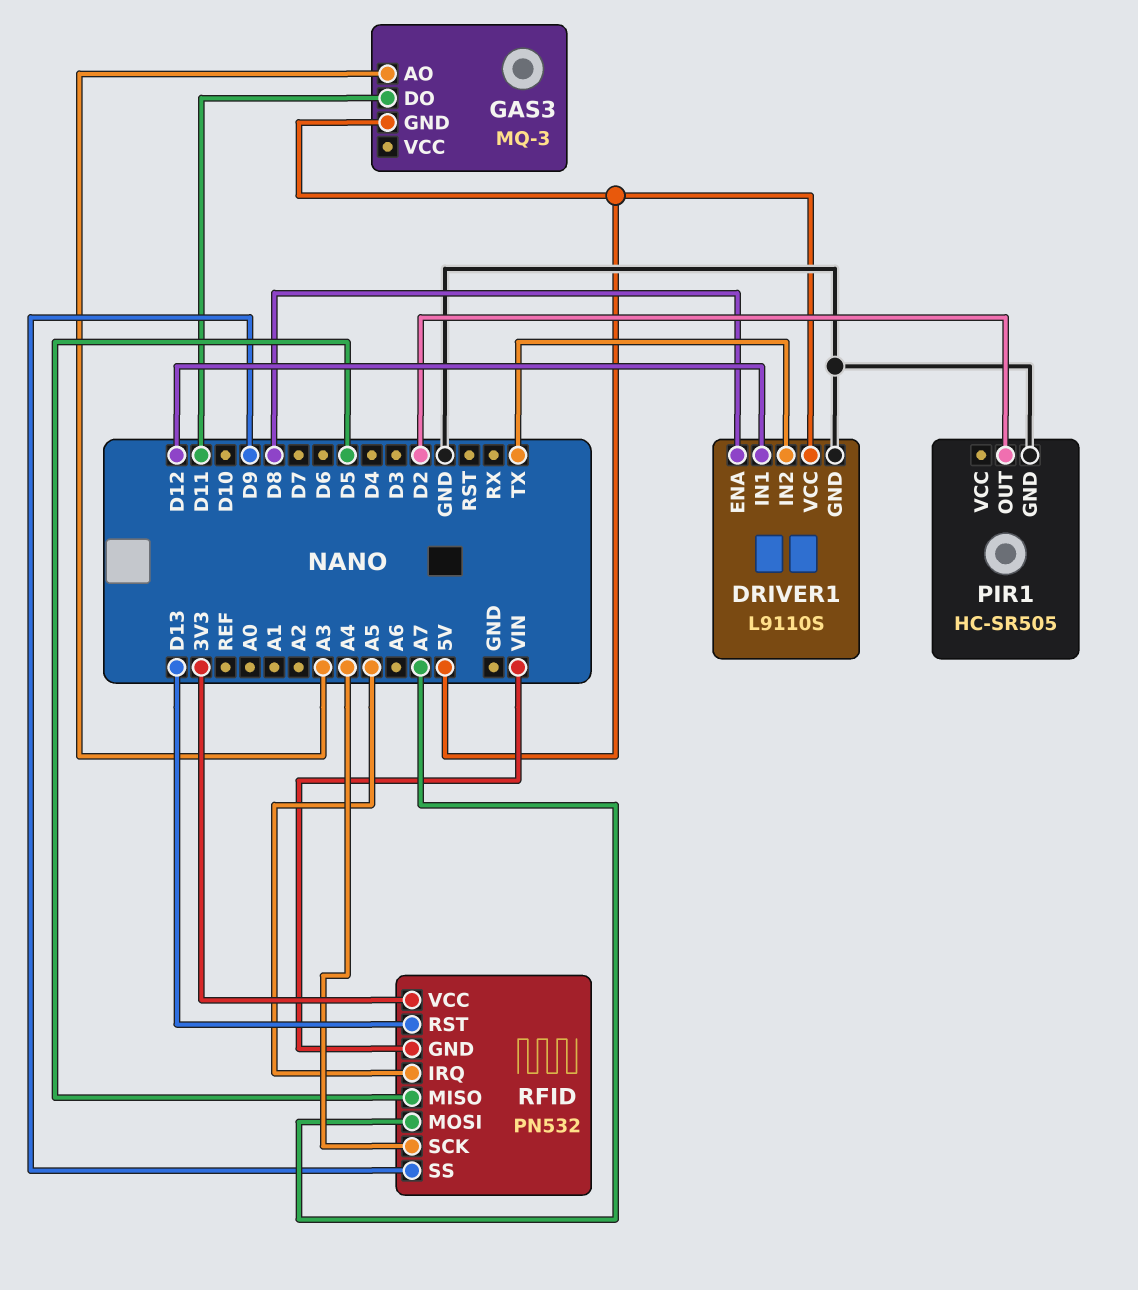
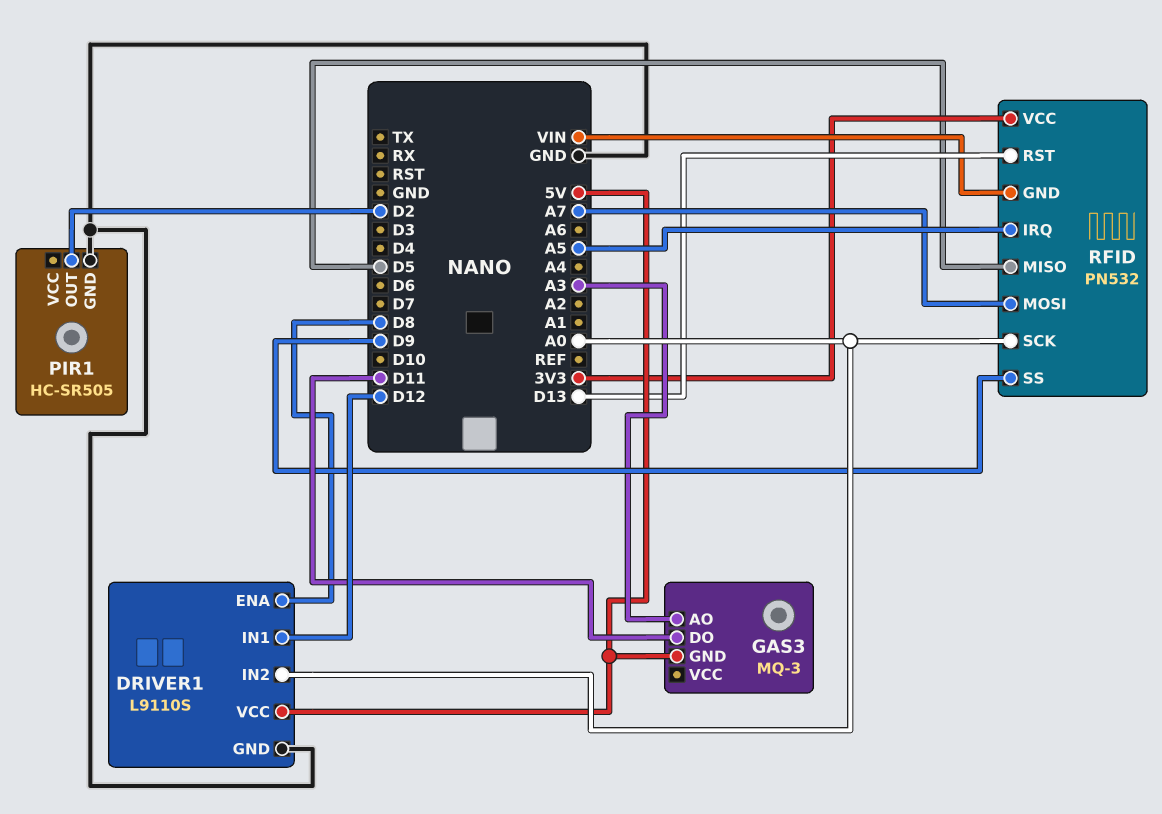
DRIVER1 pin IN2: TX -> A0
RFID pin SCK: A4 -> A0

